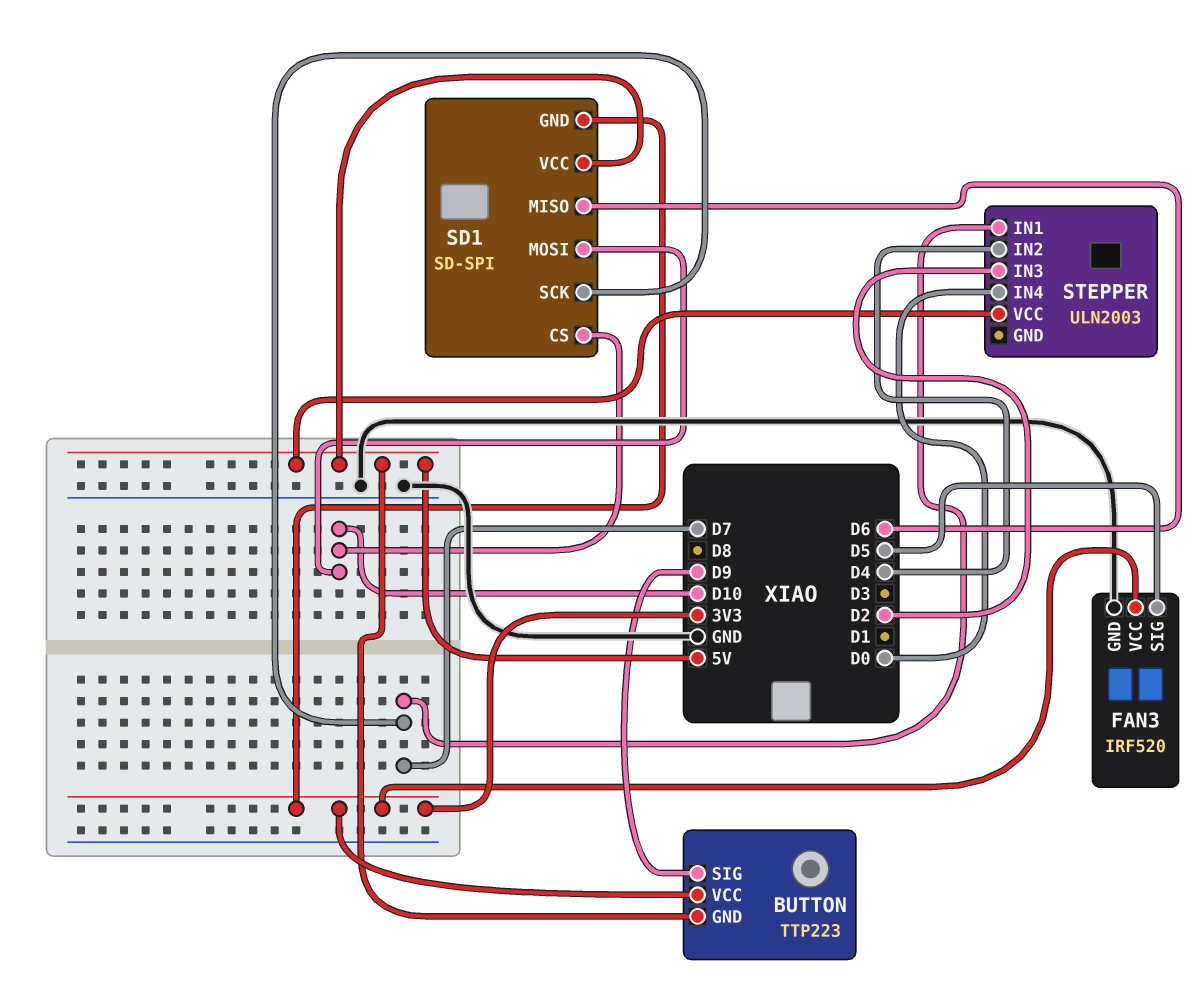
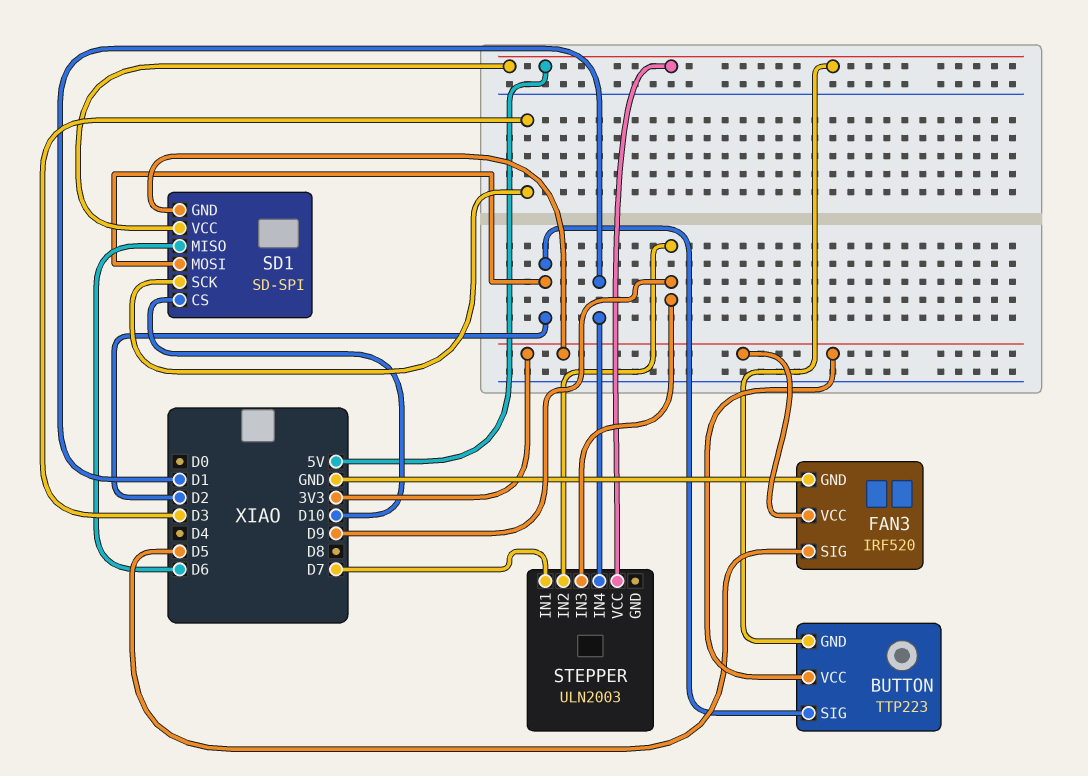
BUTTON pin SIG: D9 -> D2
SD1 pin MOSI: D10 -> D2
SD1 pin SCK: D7 -> D3
STEPPER pin IN2: D4 -> D9
STEPPER pin IN3: D2 -> D9
STEPPER pin IN4: D0 -> D1

